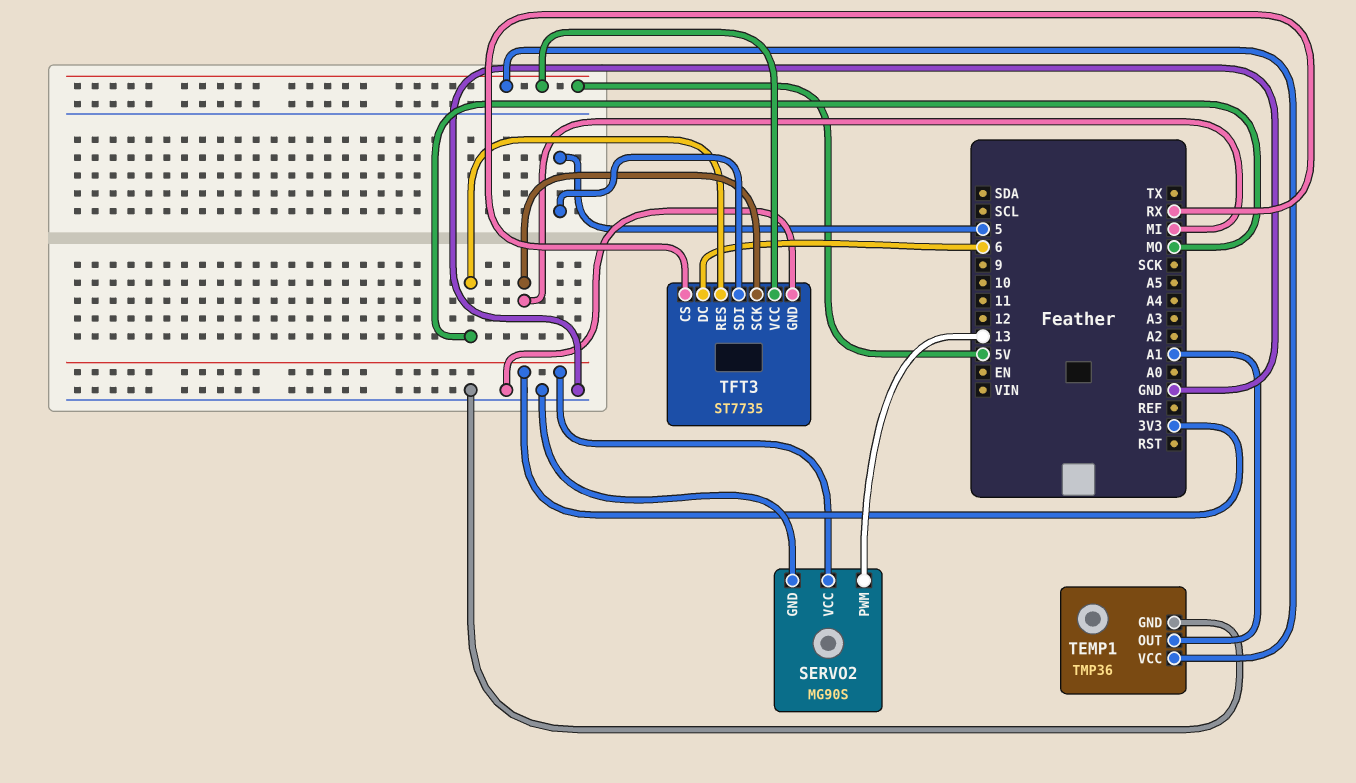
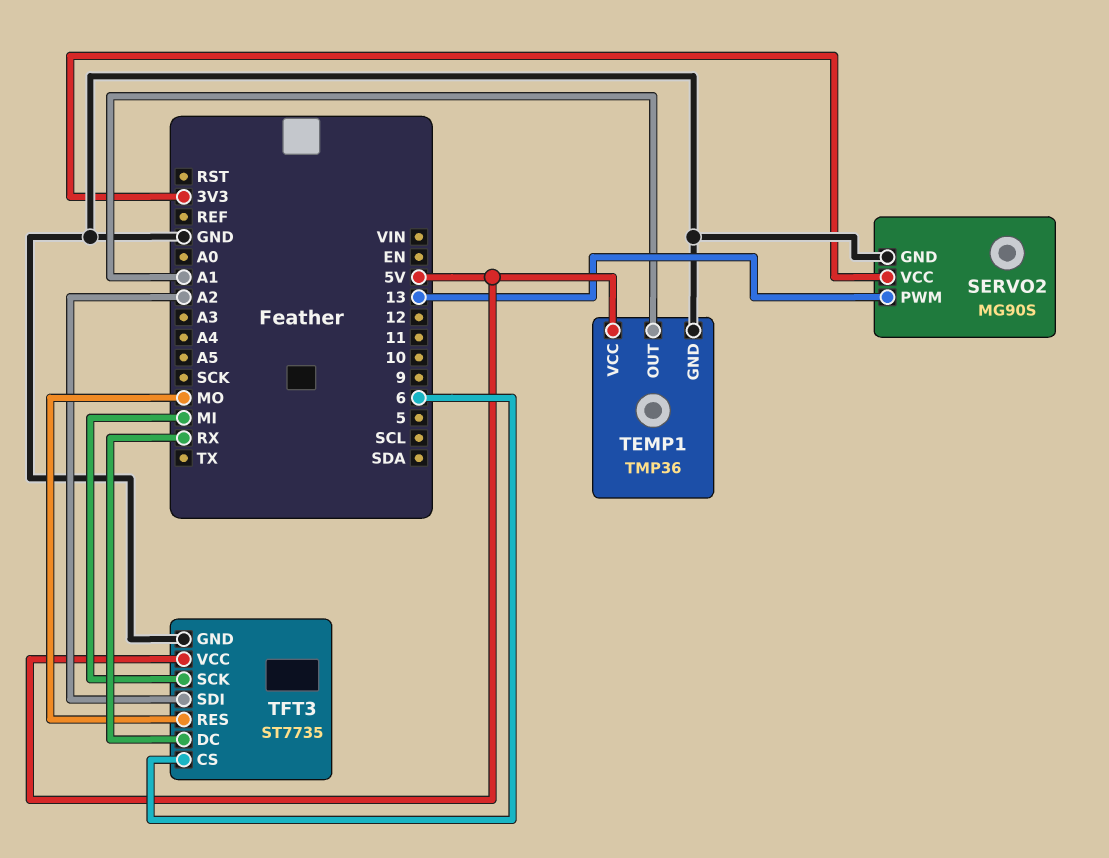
TFT3 pin CS: RX -> 6
TFT3 pin DC: 6 -> RX
TFT3 pin SDI: 5 -> A2

